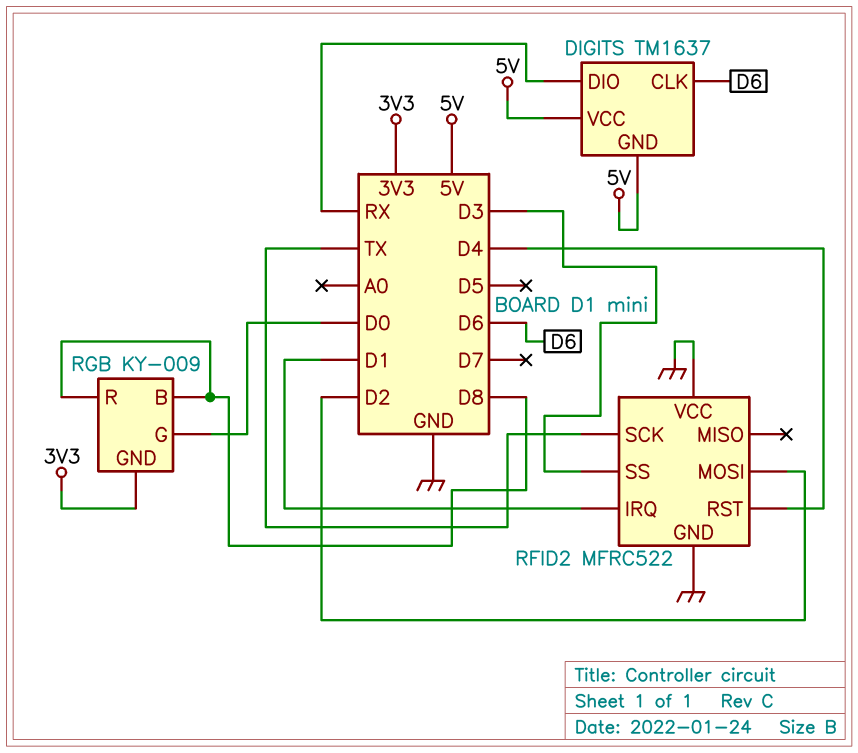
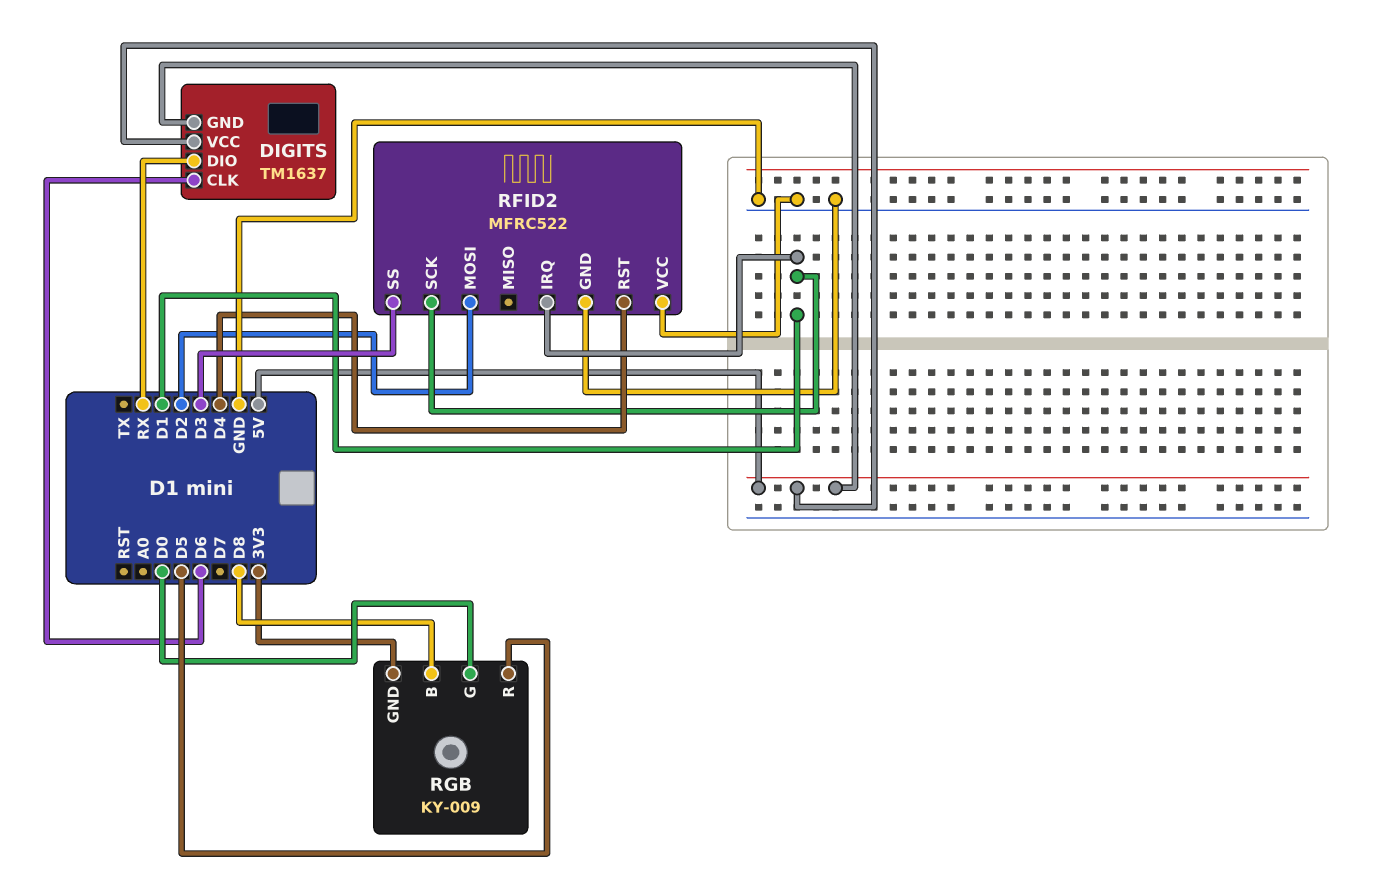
RFID2 pin SCK: TX -> D1
RGB pin R: D8 -> D5

